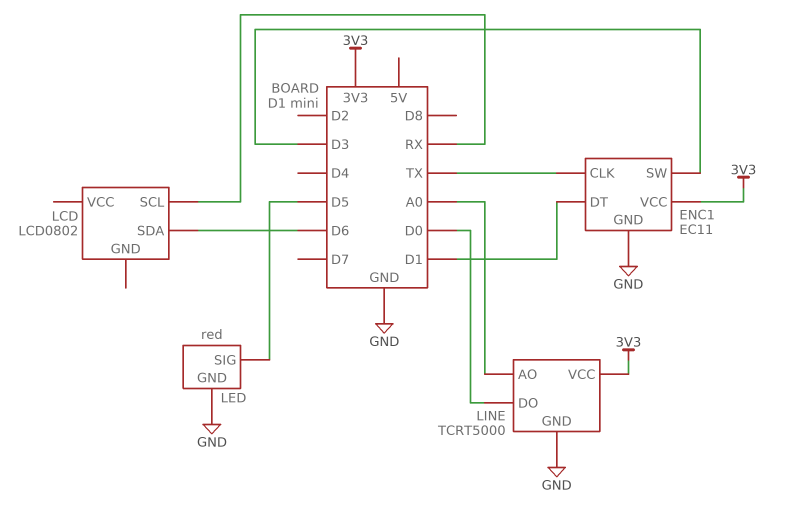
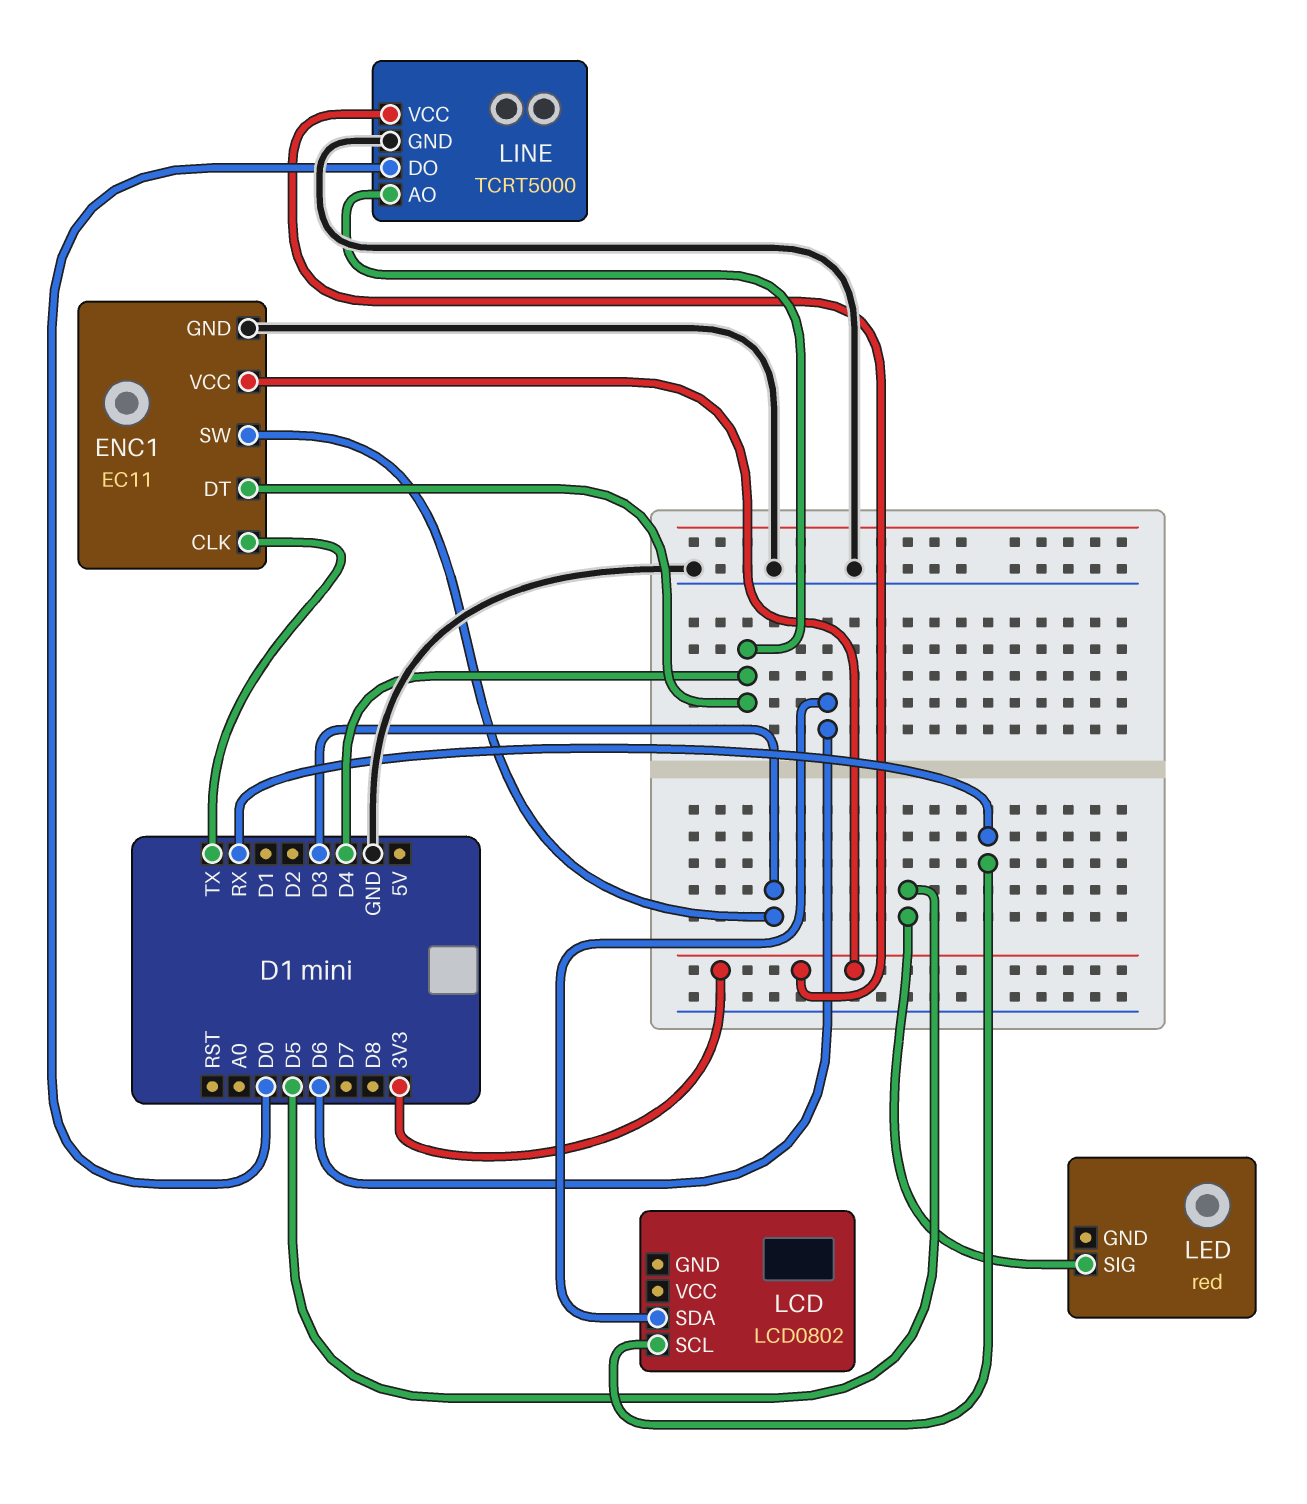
ENC1 pin DT: D1 -> D4
LED pin GND: GND -> none
LINE pin AO: A0 -> D4

